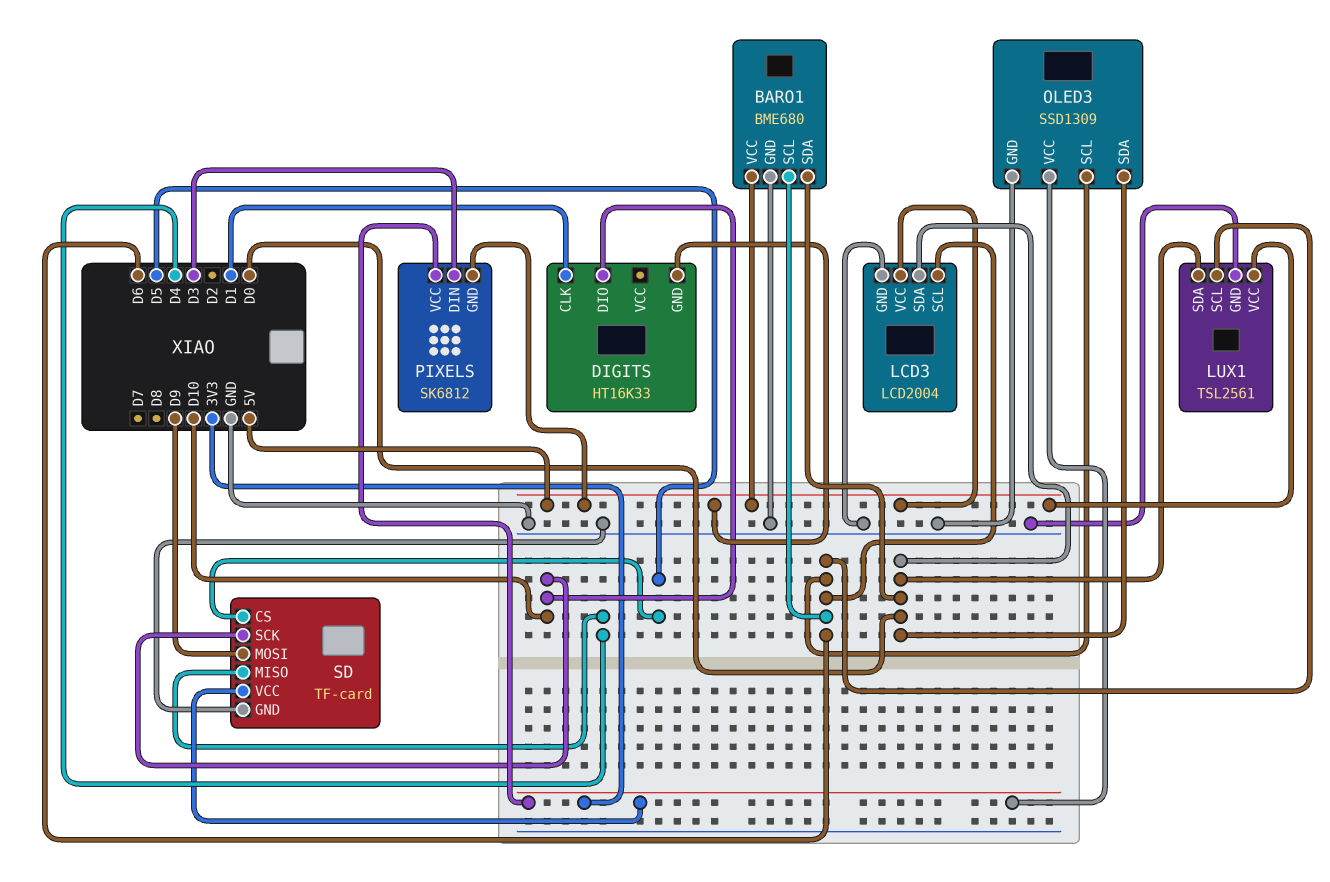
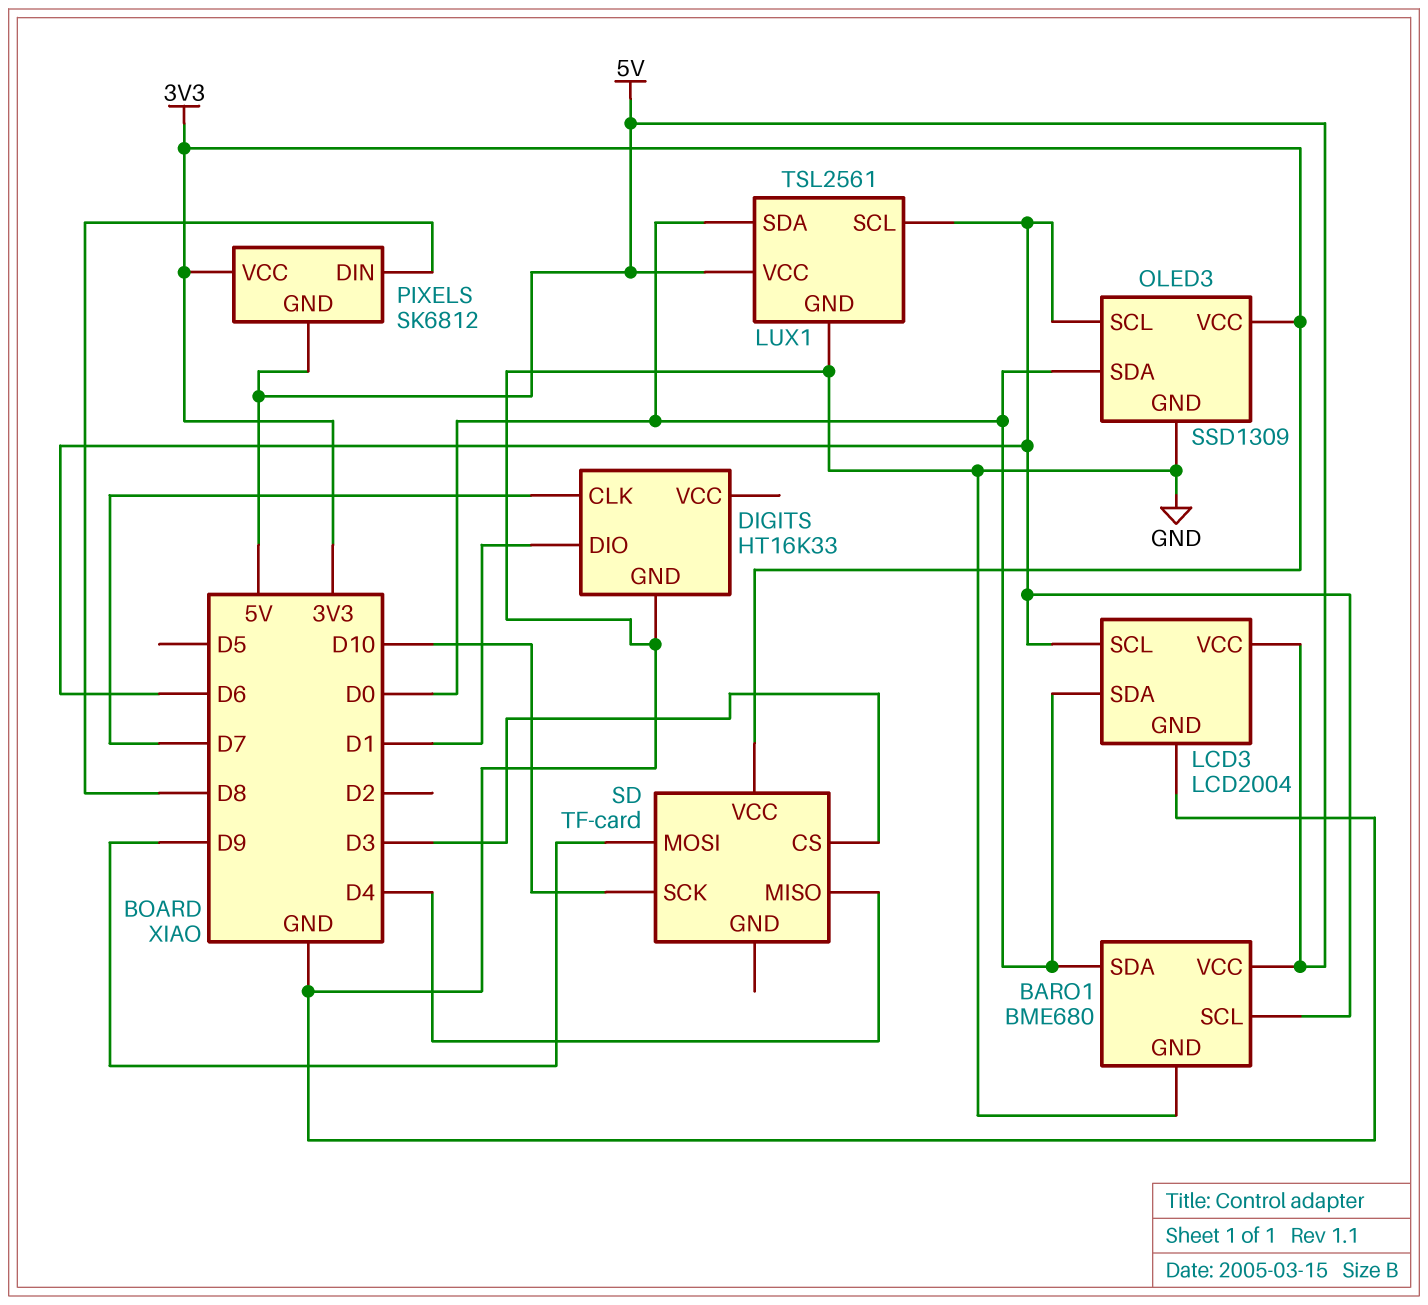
DIGITS pin CLK: D1 -> D7
DIGITS pin DIO: D10 -> D1
DIGITS pin GND: 5V -> GND
PIXELS pin DIN: D3 -> D8
SD pin CS: D5 -> D3
SD pin GND: GND -> none

